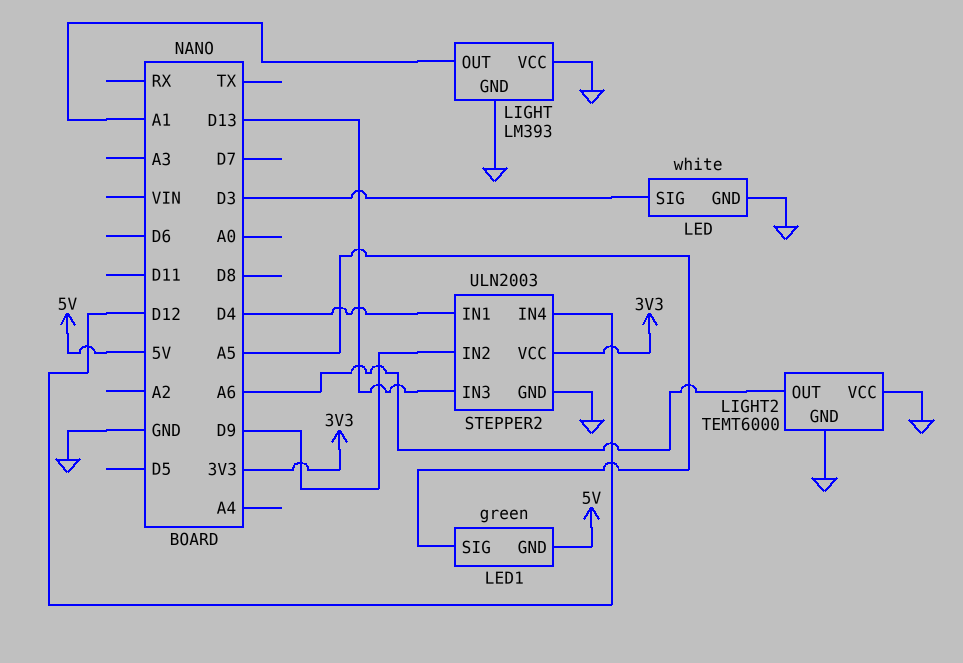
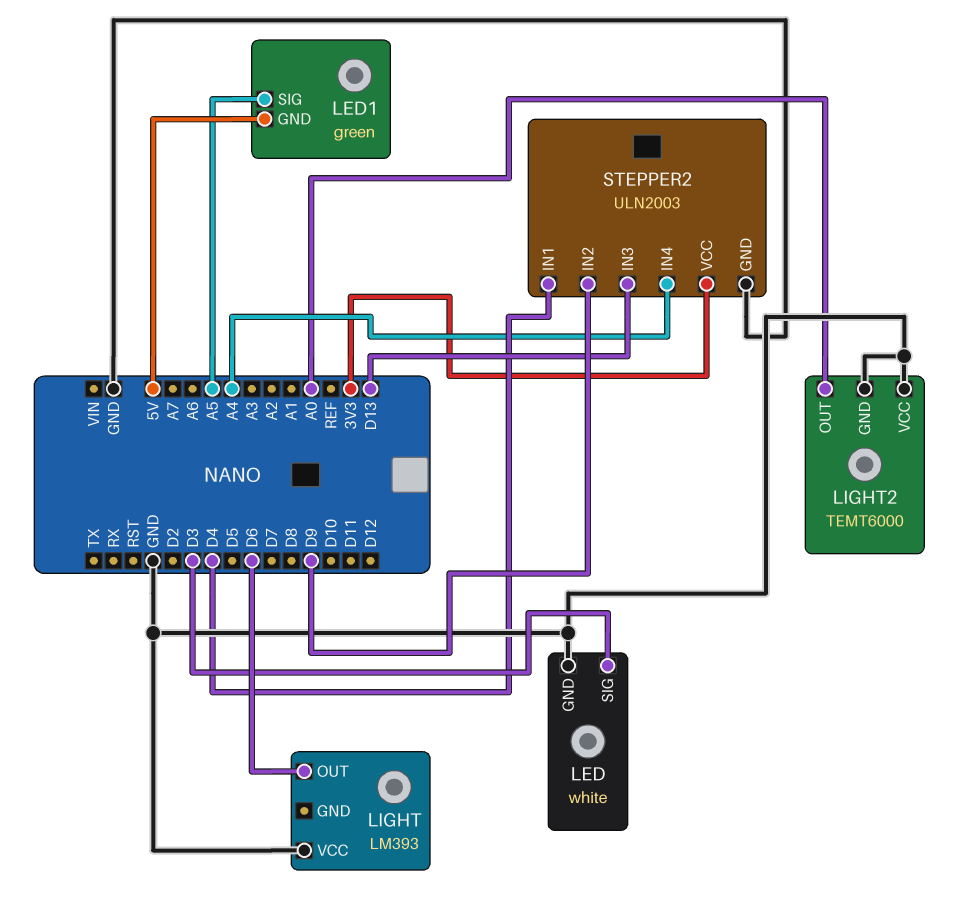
LIGHT pin GND: GND -> none
LIGHT pin OUT: A1 -> D6
LIGHT2 pin OUT: A6 -> A0
STEPPER2 pin IN4: D12 -> A4

